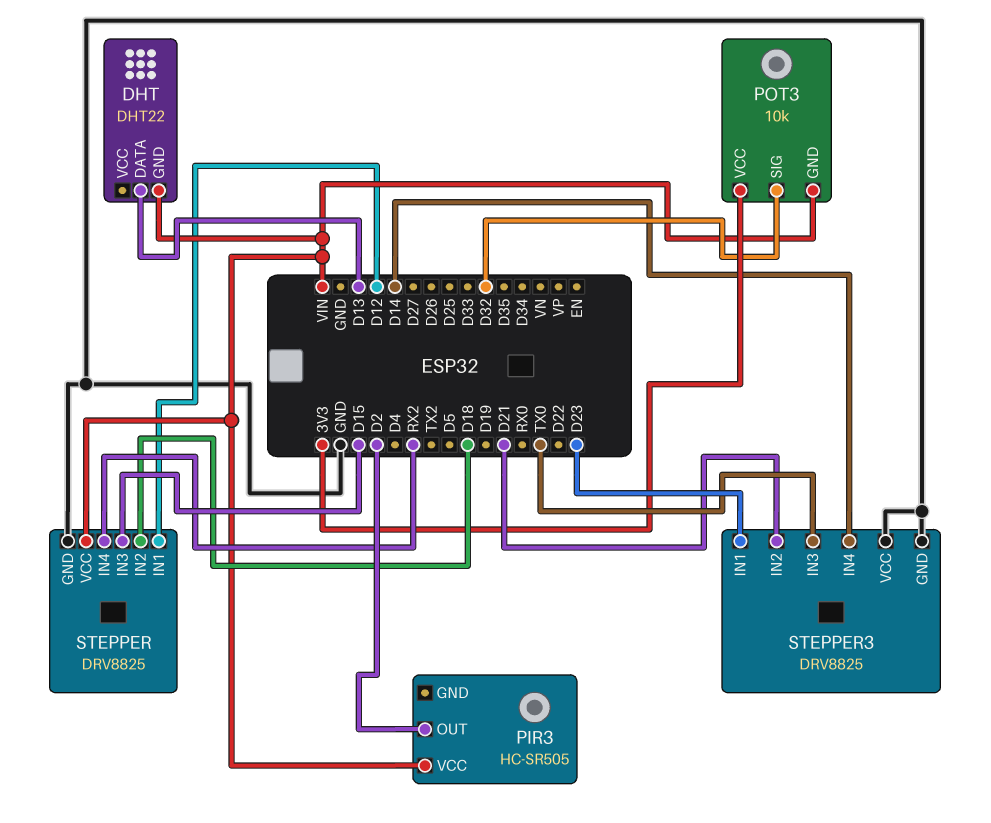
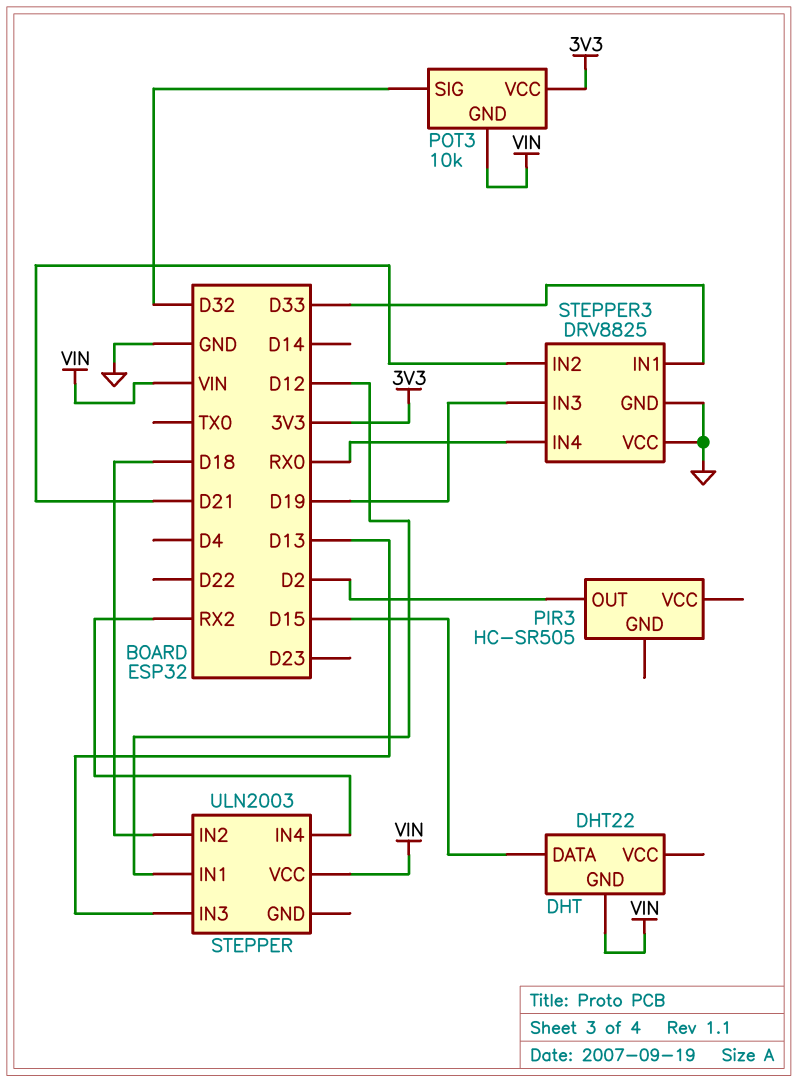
DHT pin DATA: D13 -> D15
PIR3 pin VCC: VIN -> none
STEPPER: DRV8825 -> ULN2003
STEPPER pin GND: GND -> none
STEPPER pin IN3: D15 -> D13
STEPPER3 pin IN1: D23 -> D33
STEPPER3 pin IN3: TX0 -> D19
STEPPER3 pin IN4: D14 -> RX0

